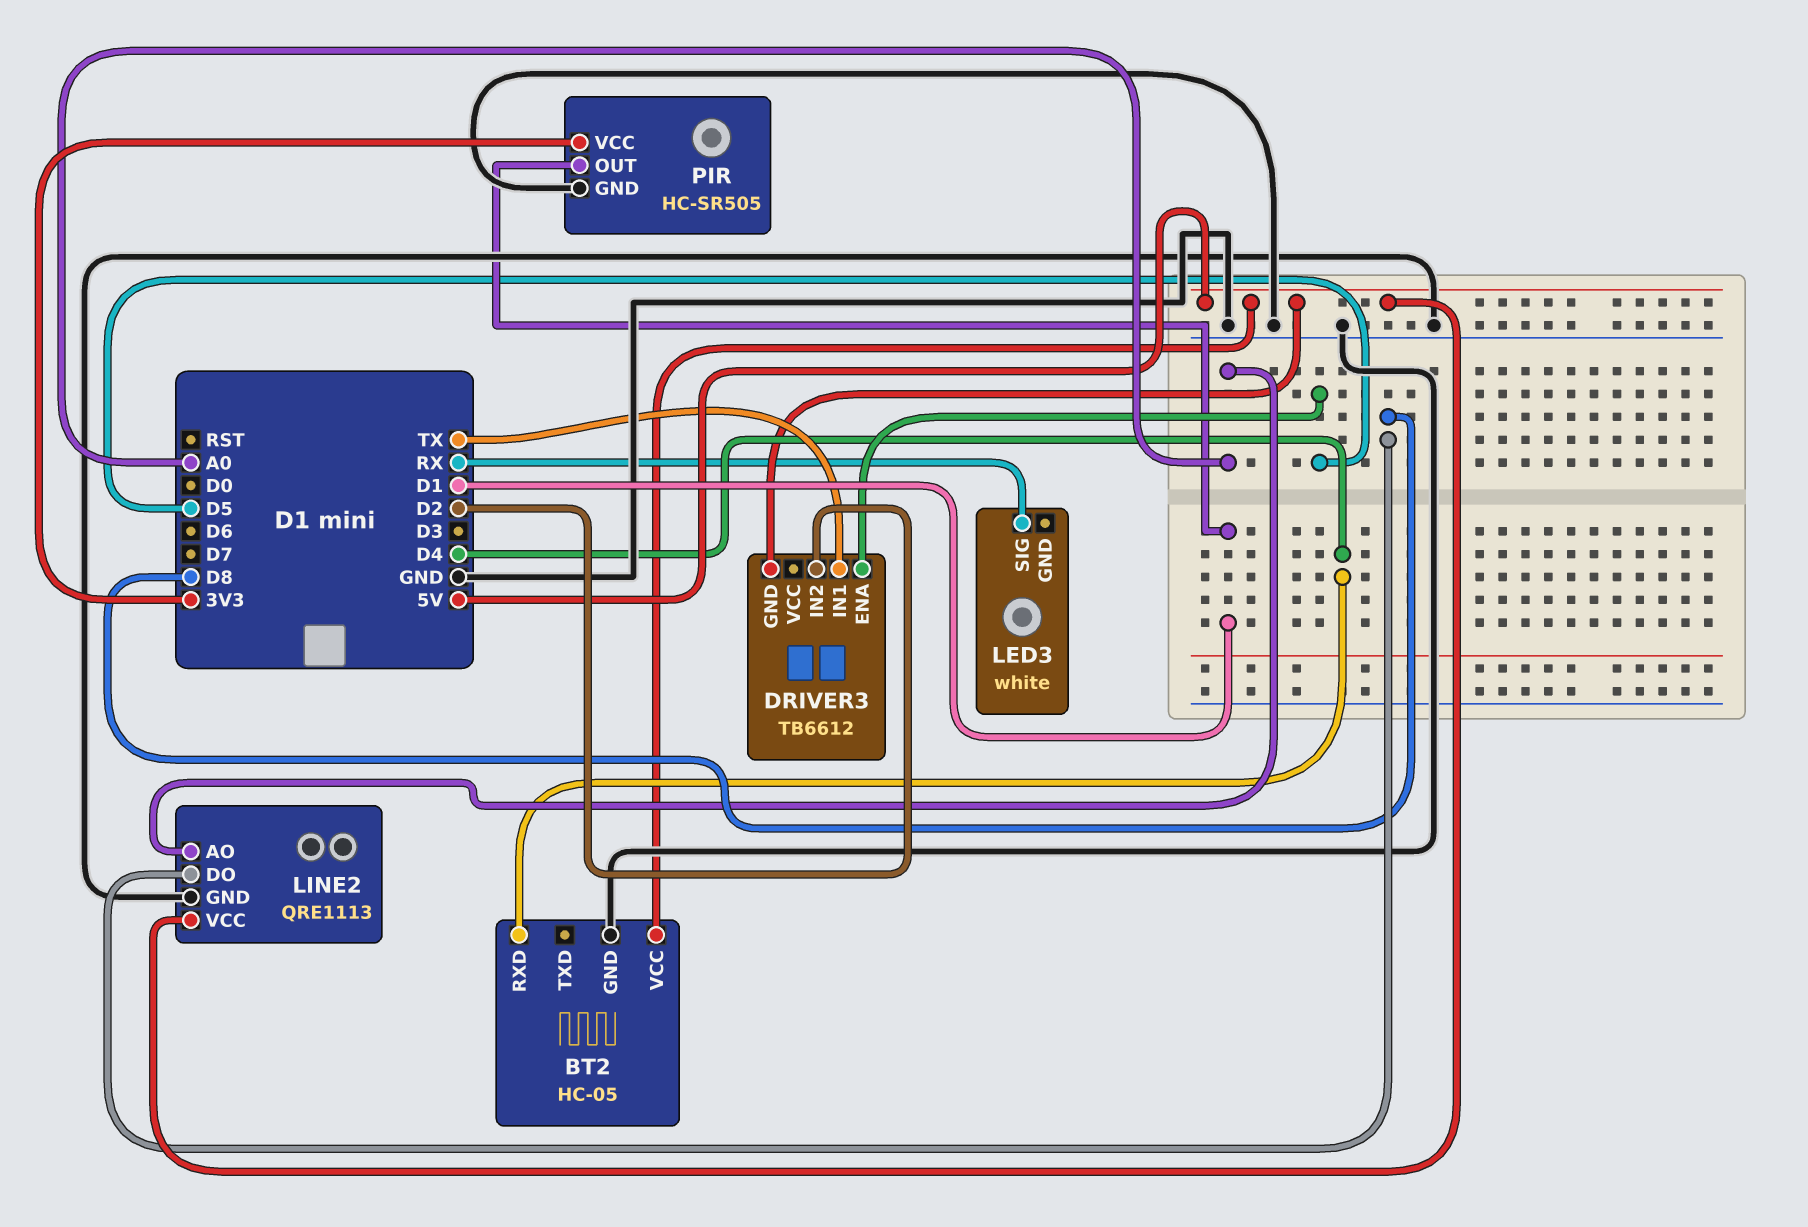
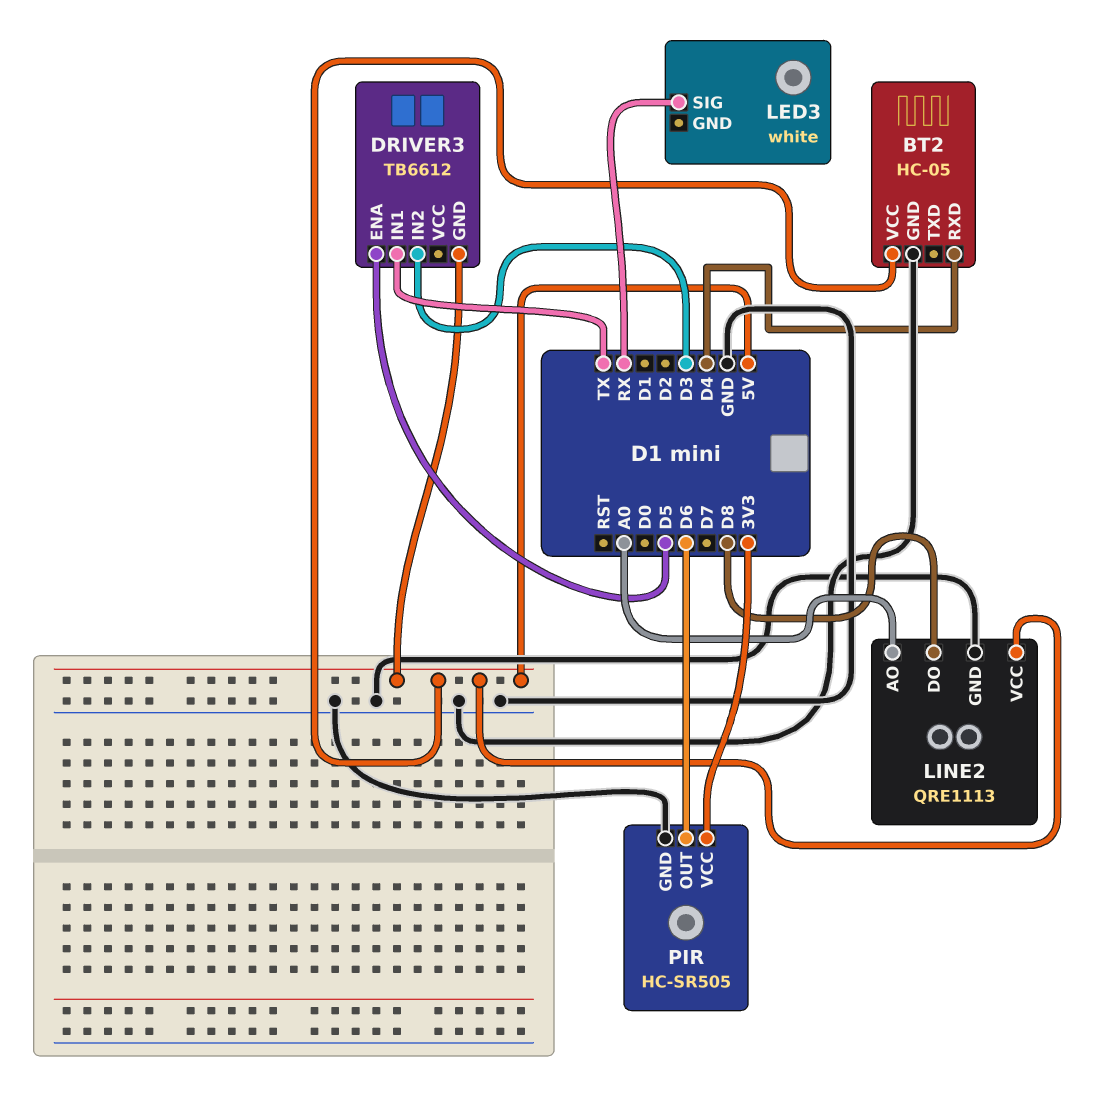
DRIVER3 pin IN2: D2 -> D3
PIR pin OUT: D1 -> D6

